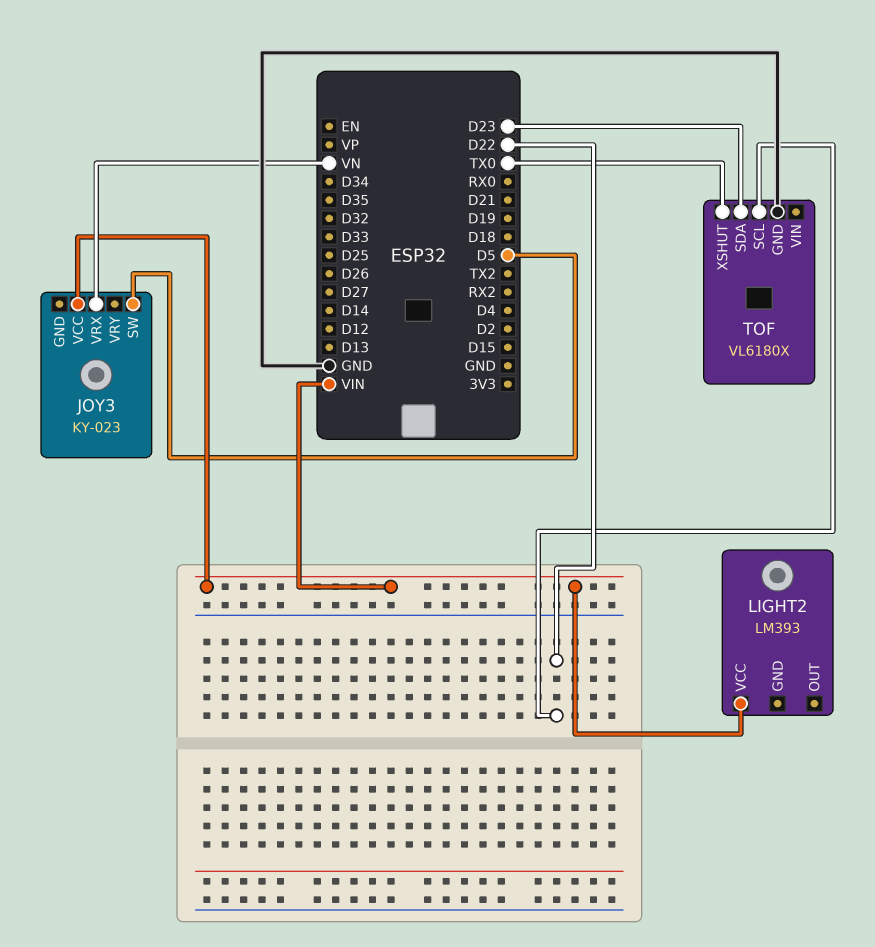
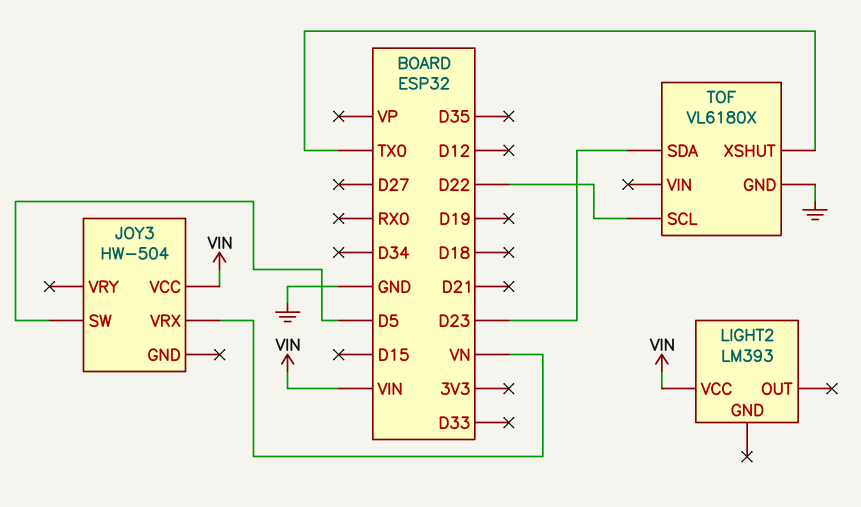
JOY3: KY-023 -> HW-504

